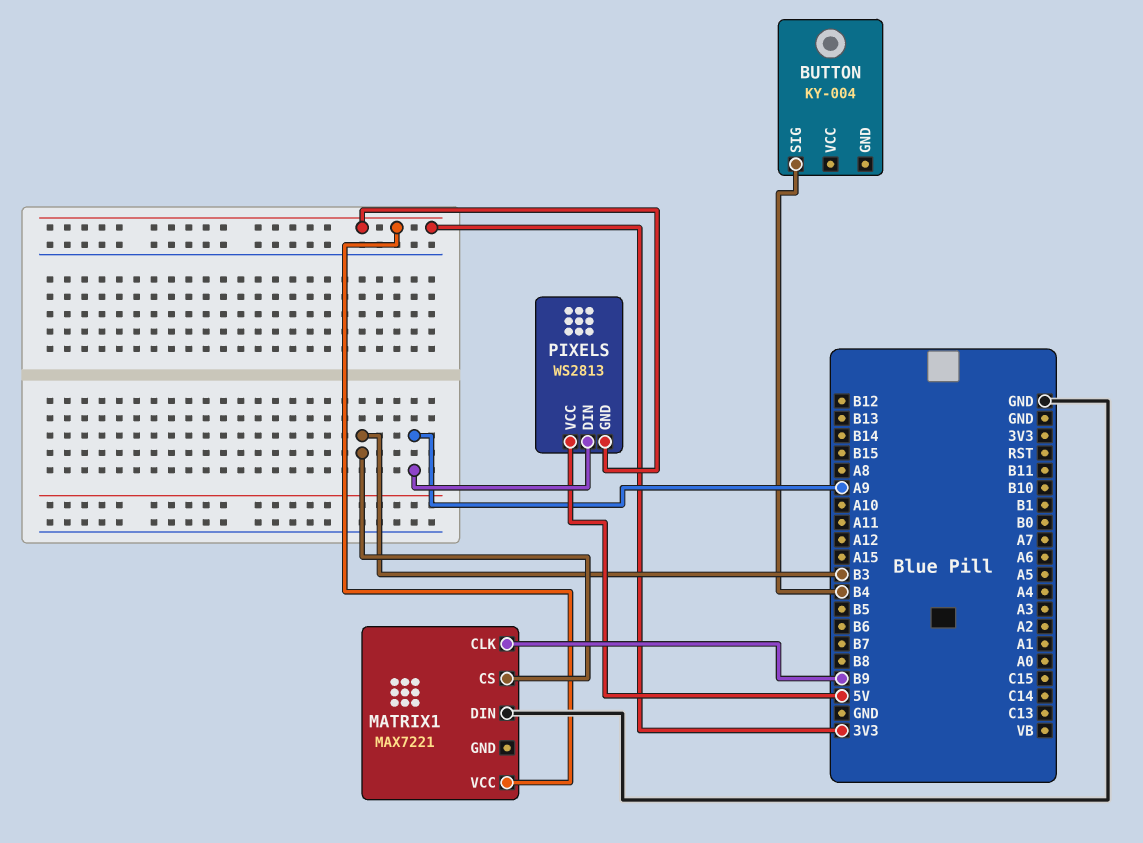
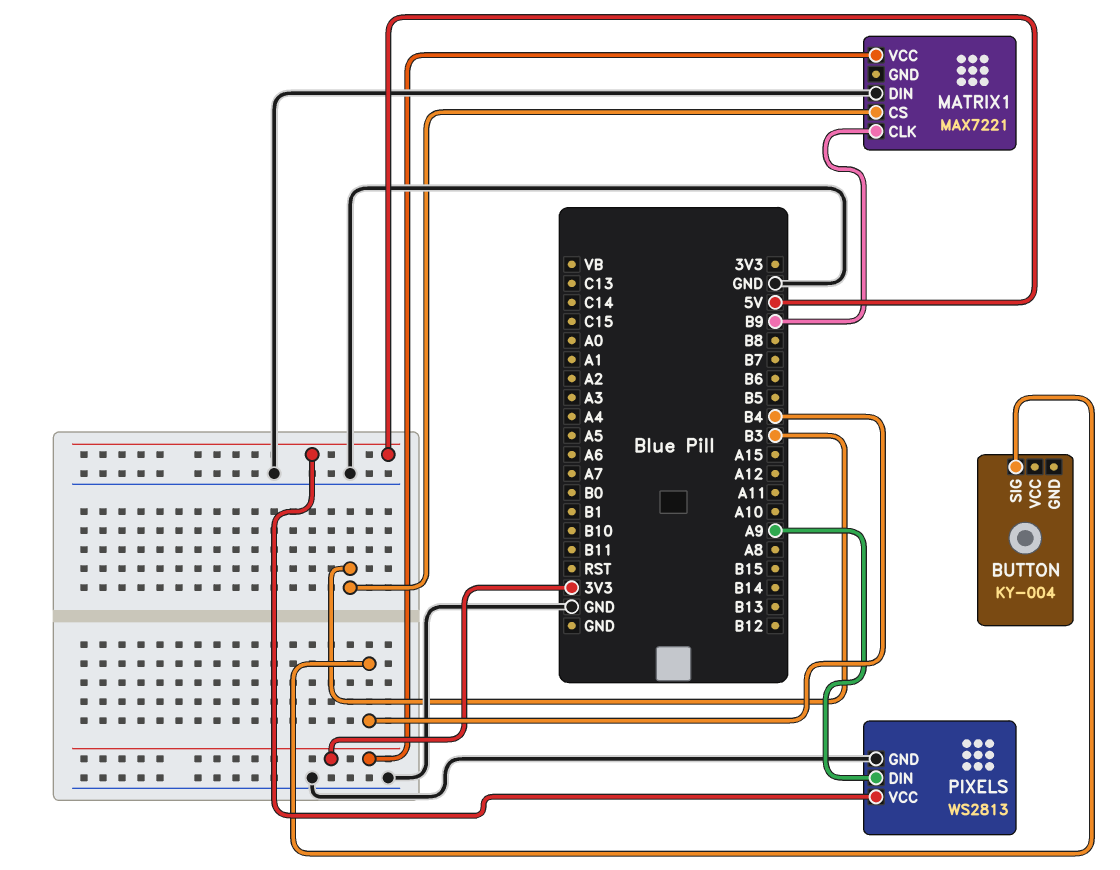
PIXELS pin GND: 3V3 -> GND

